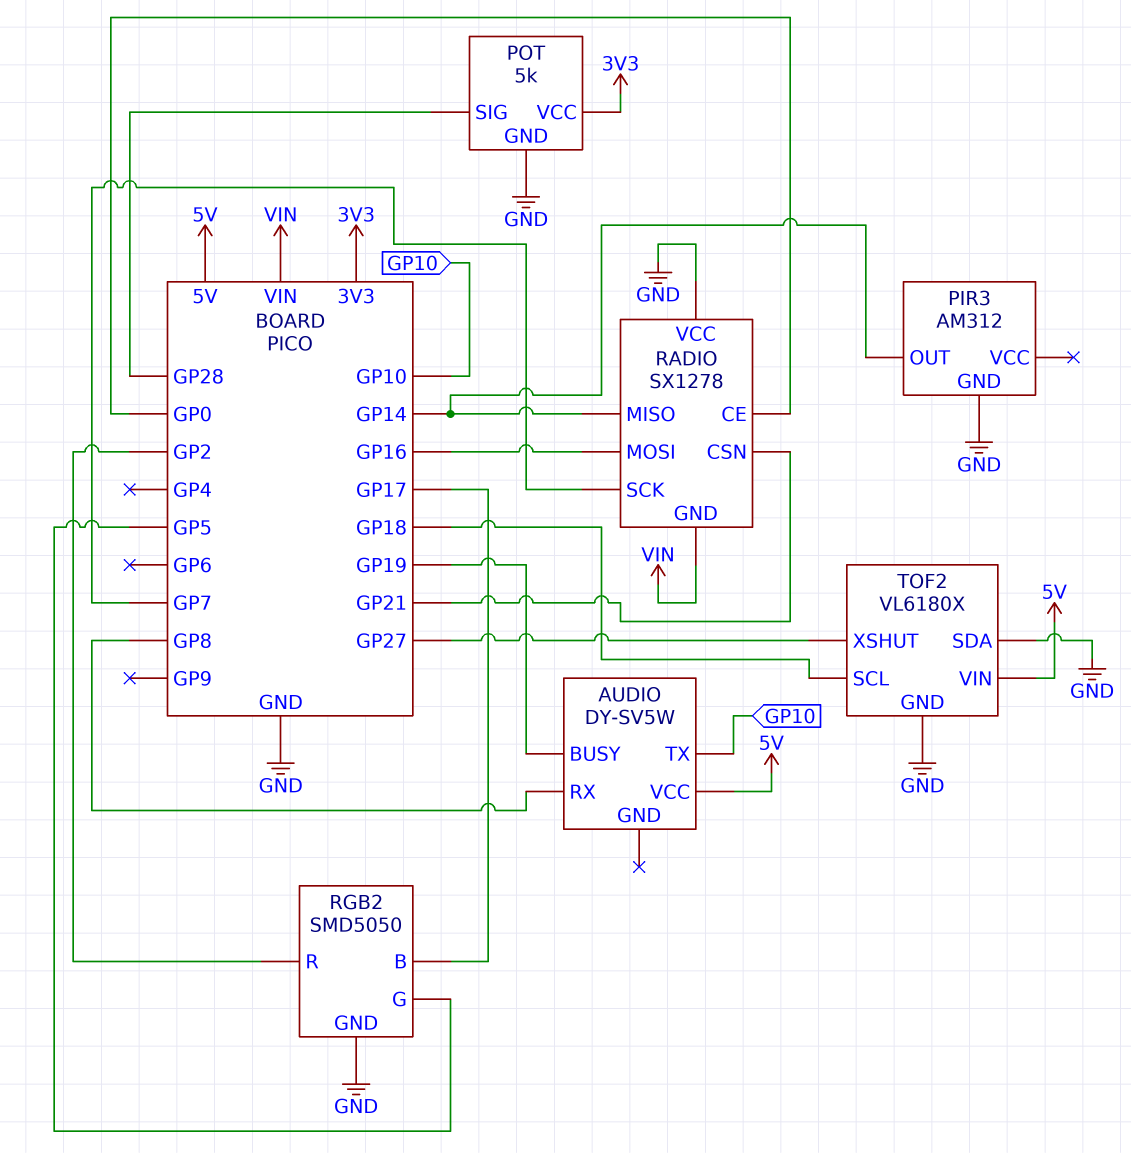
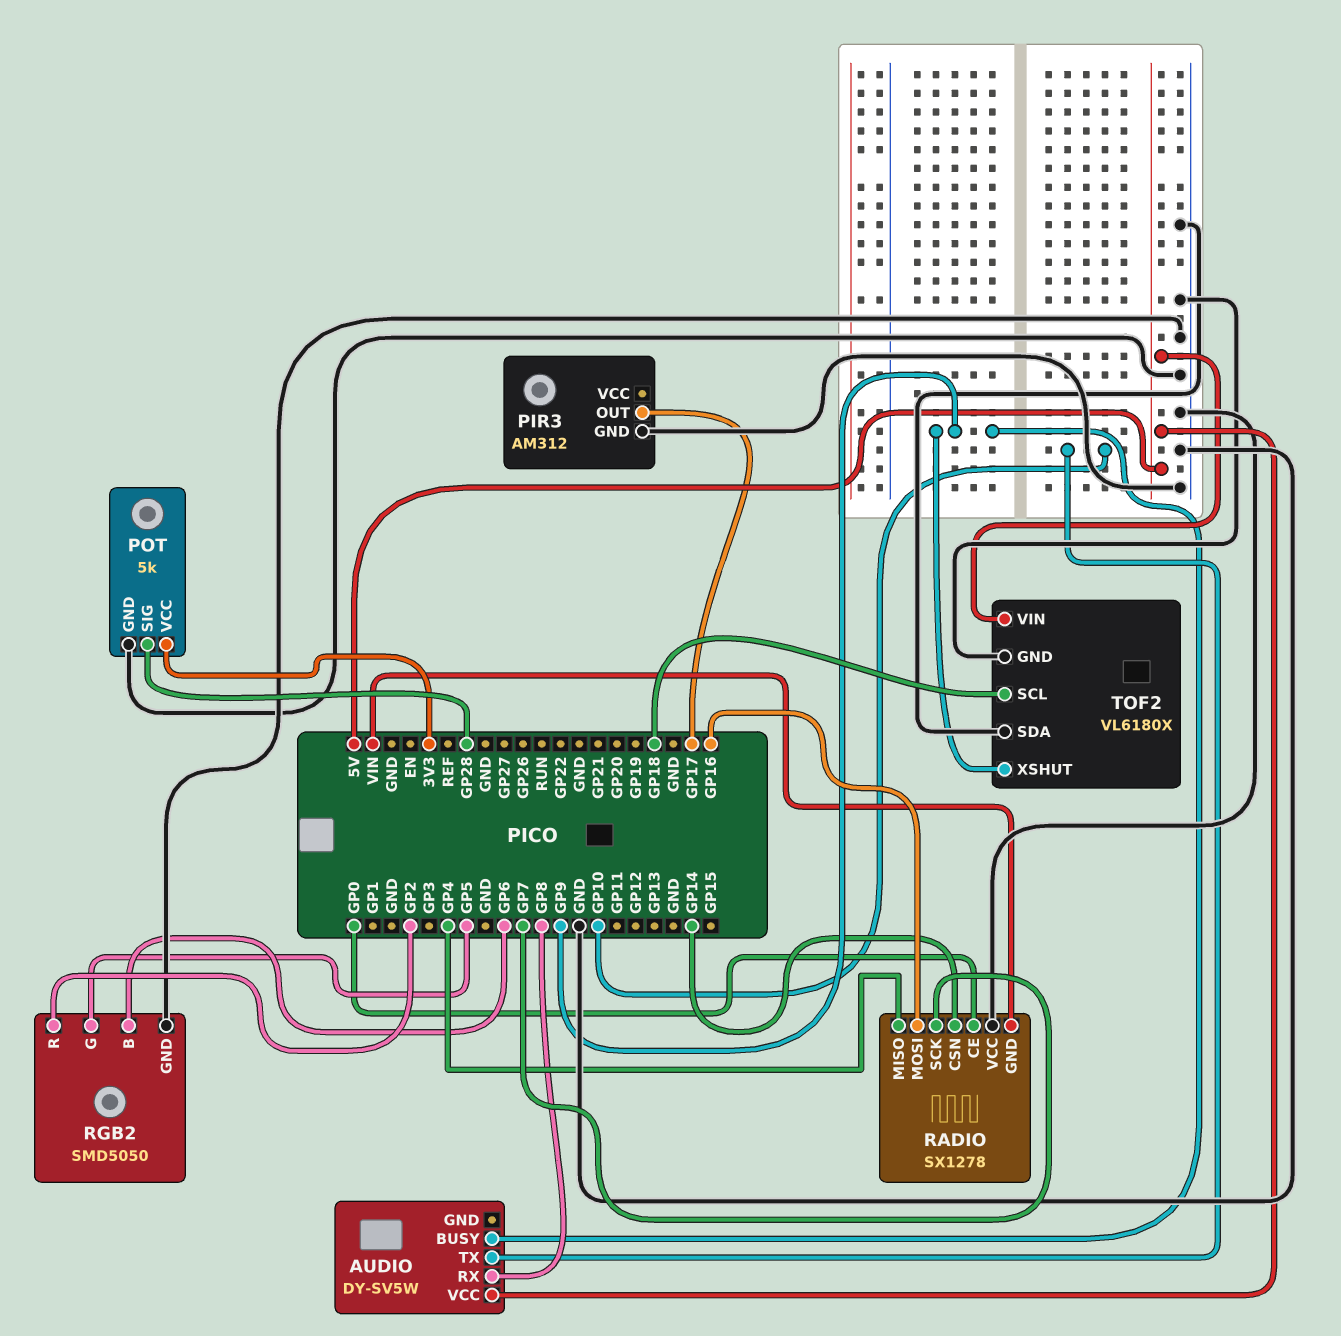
AUDIO pin BUSY: GP19 -> GP9
PIR3 pin OUT: GP14 -> GP17
RADIO pin CSN: GP21 -> GP14
RADIO pin MISO: GP14 -> GP4
RGB2 pin B: GP17 -> GP6
TOF2 pin XSHUT: GP27 -> GP9

